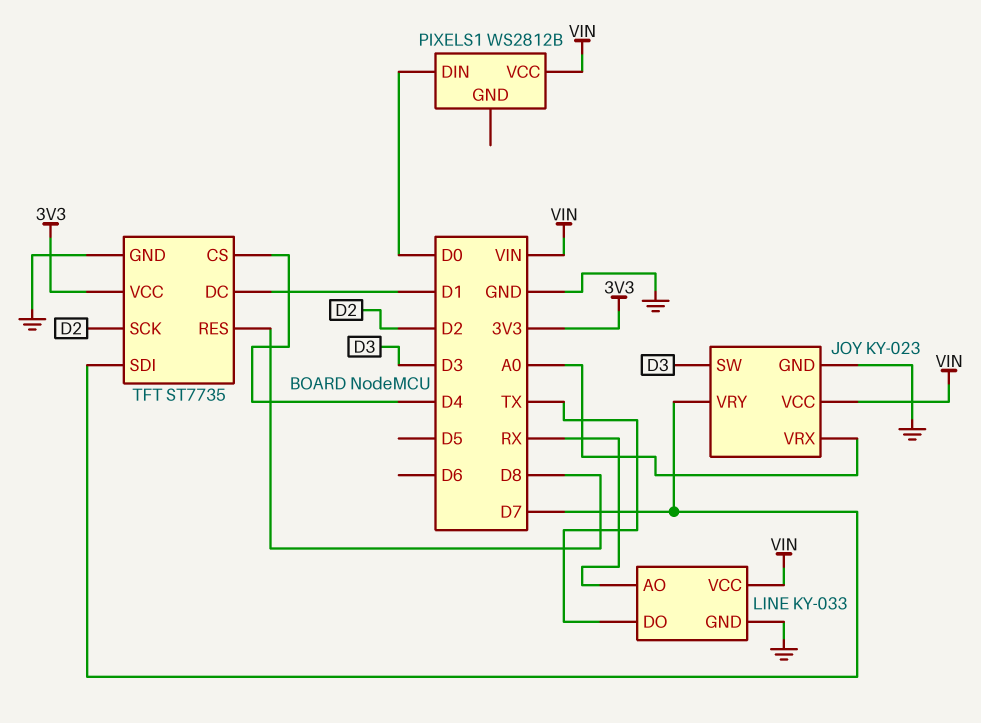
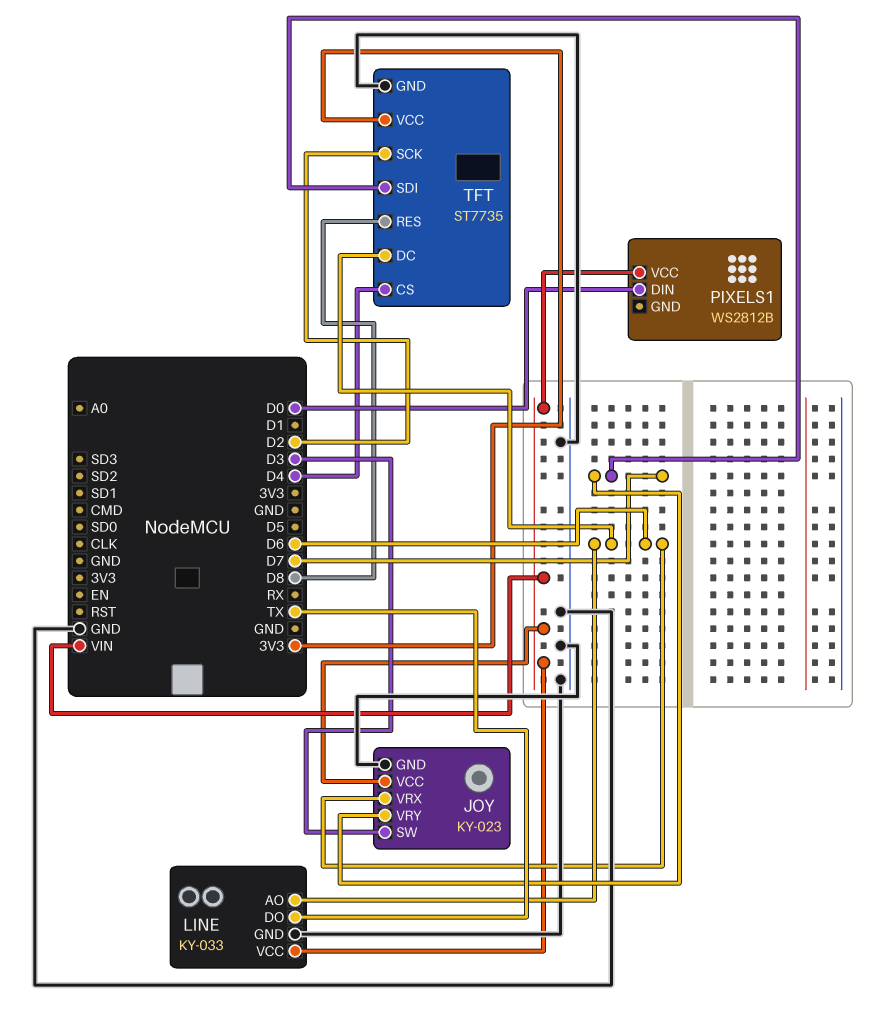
JOY pin VRX: A0 -> D6
LINE pin AO: RX -> D6
TFT pin DC: D1 -> D6

